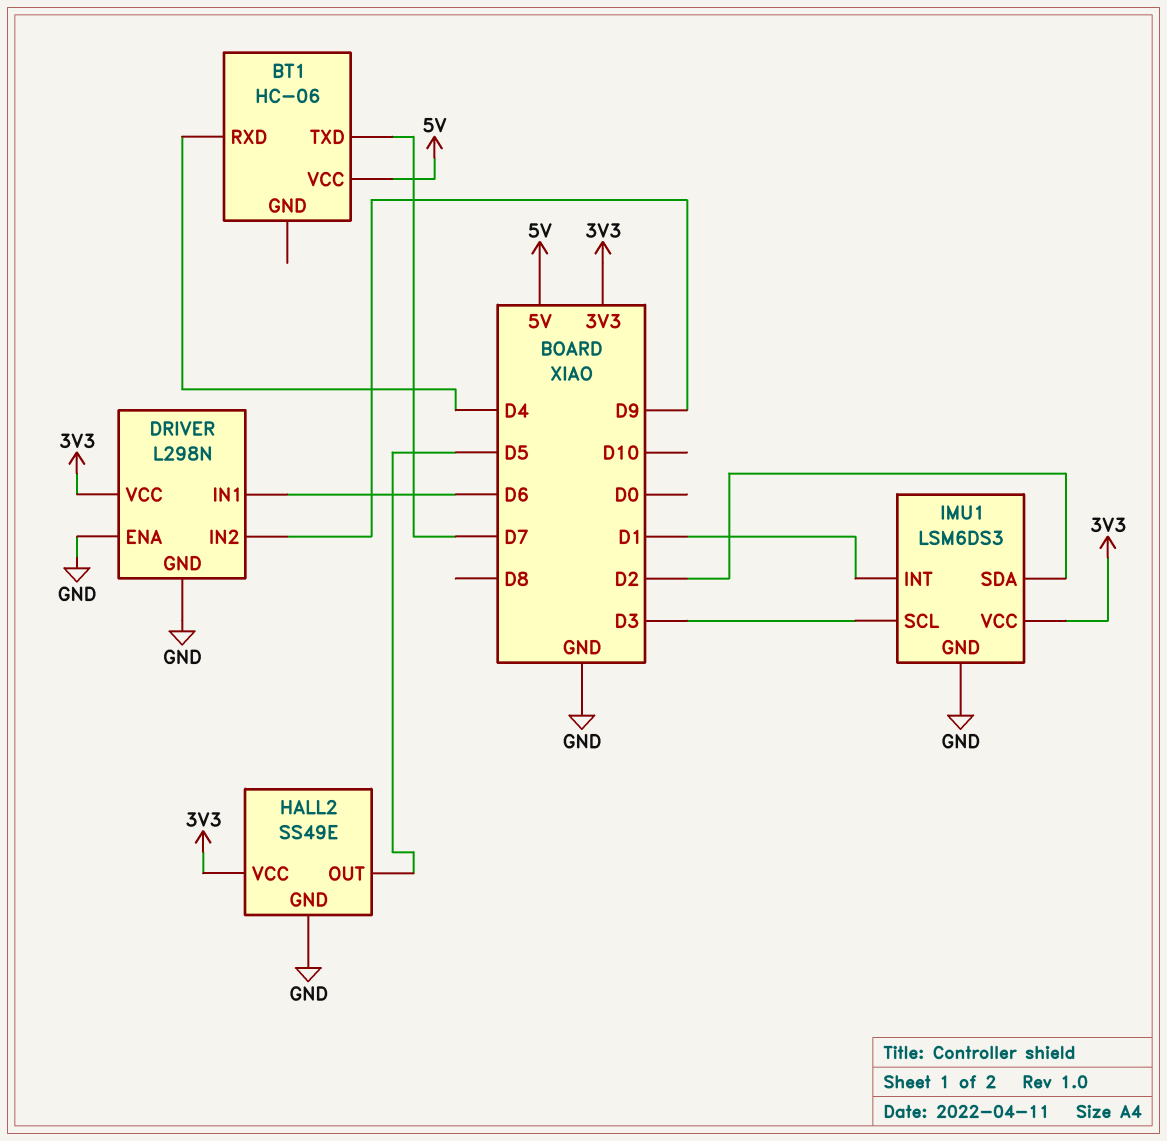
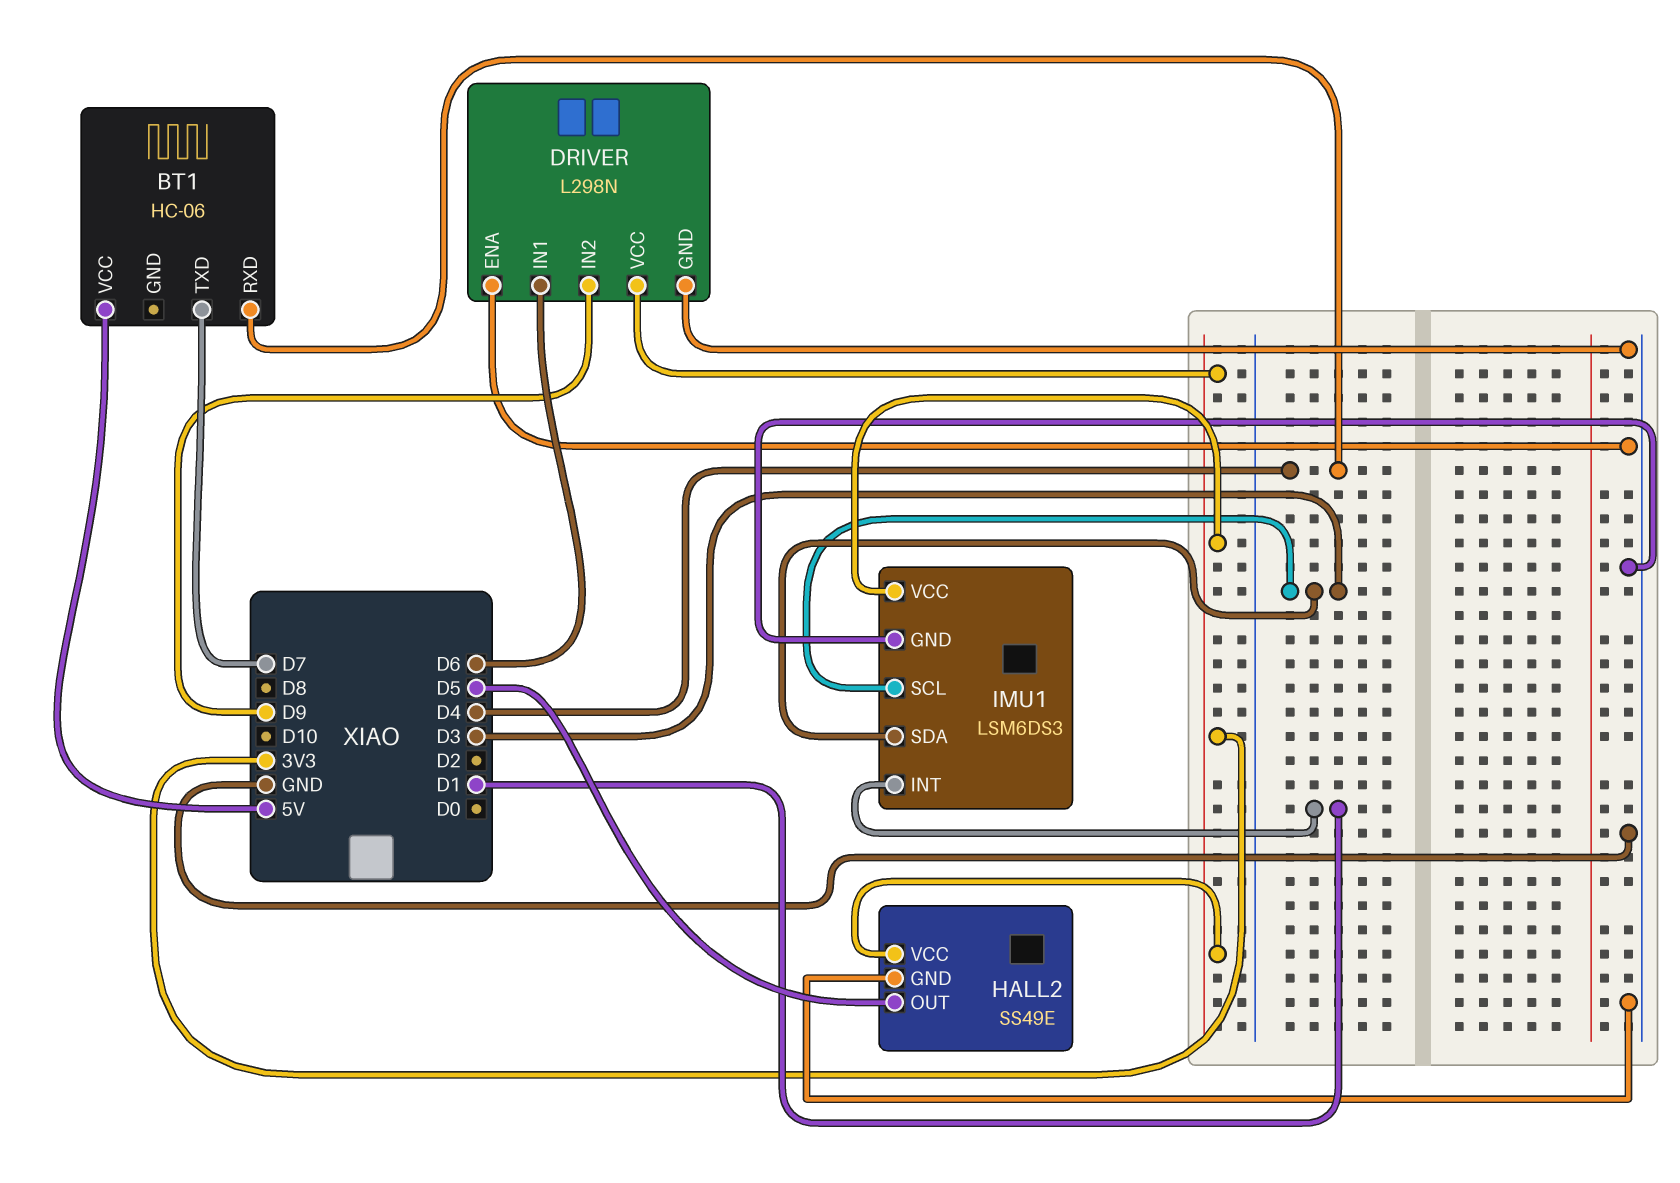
IMU1 pin SDA: D2 -> D3

